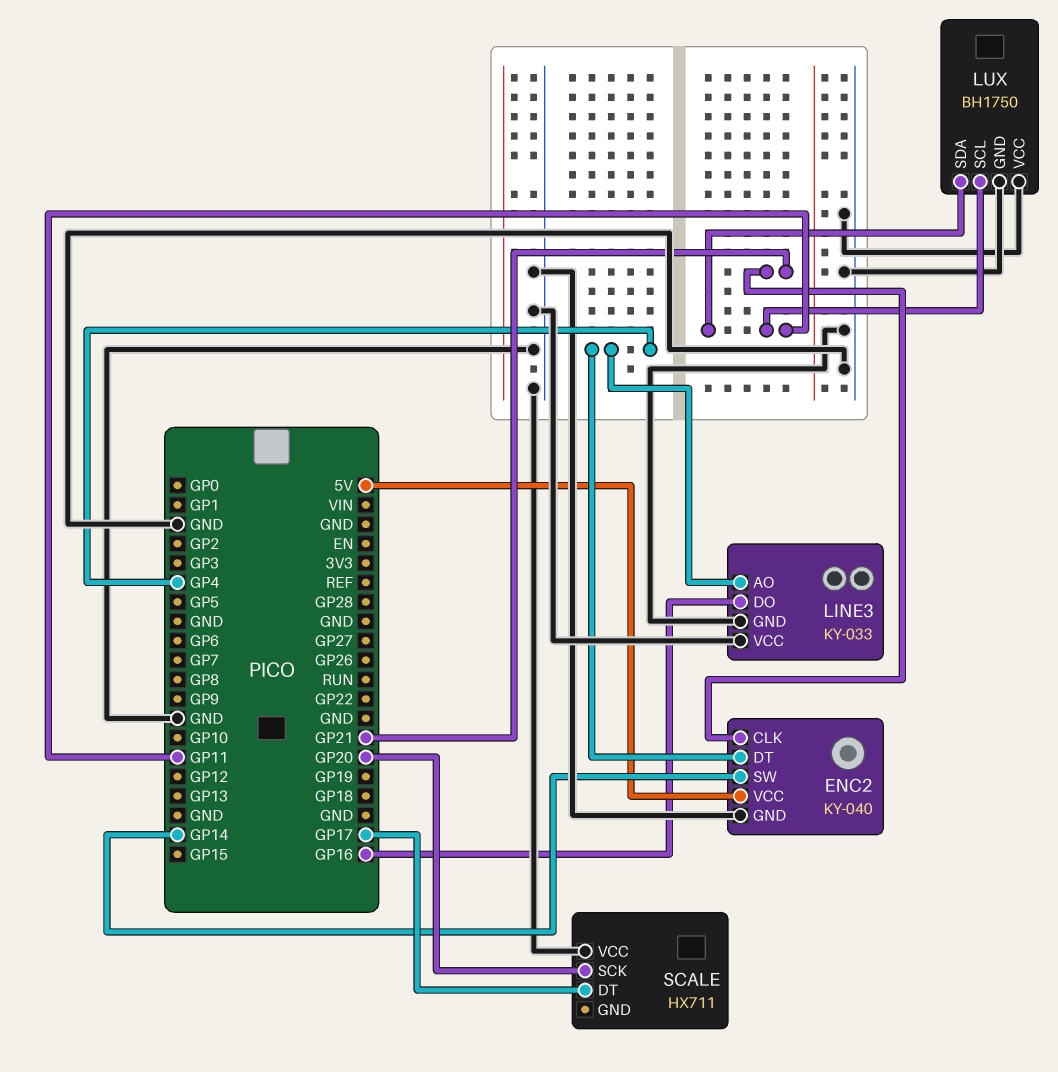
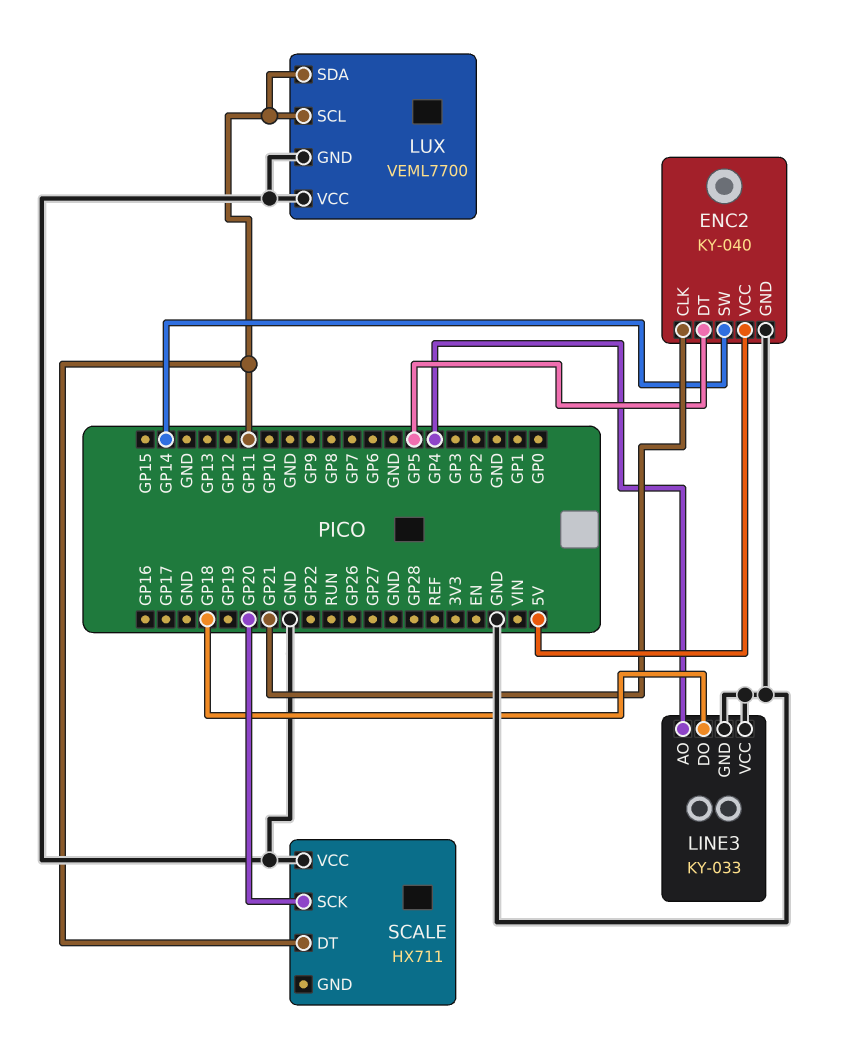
ENC2 pin DT: GP4 -> GP5
LINE3 pin DO: GP16 -> GP18
LUX: BH1750 -> VEML7700
SCALE pin DT: GP17 -> GP11

